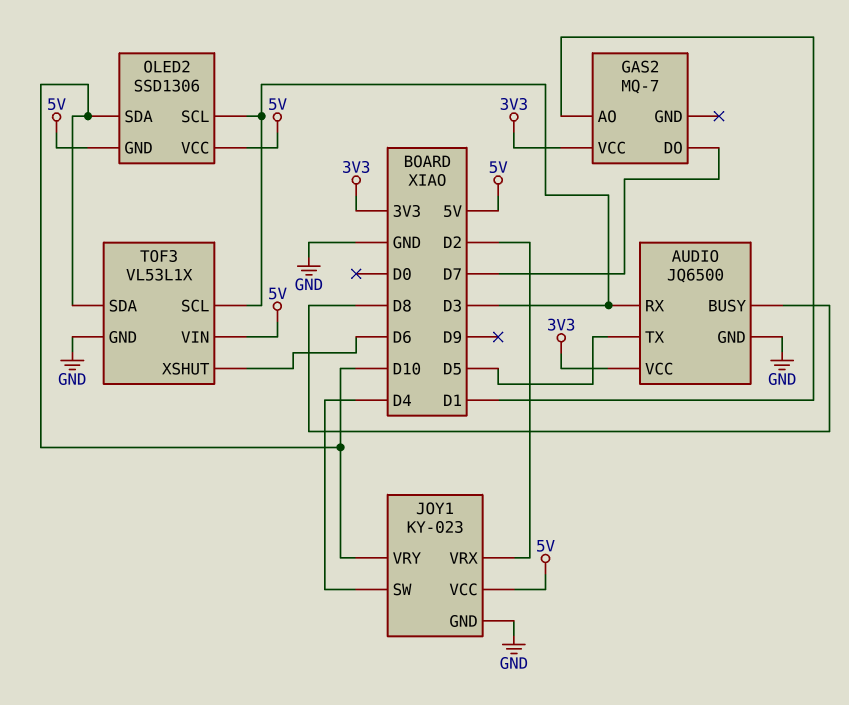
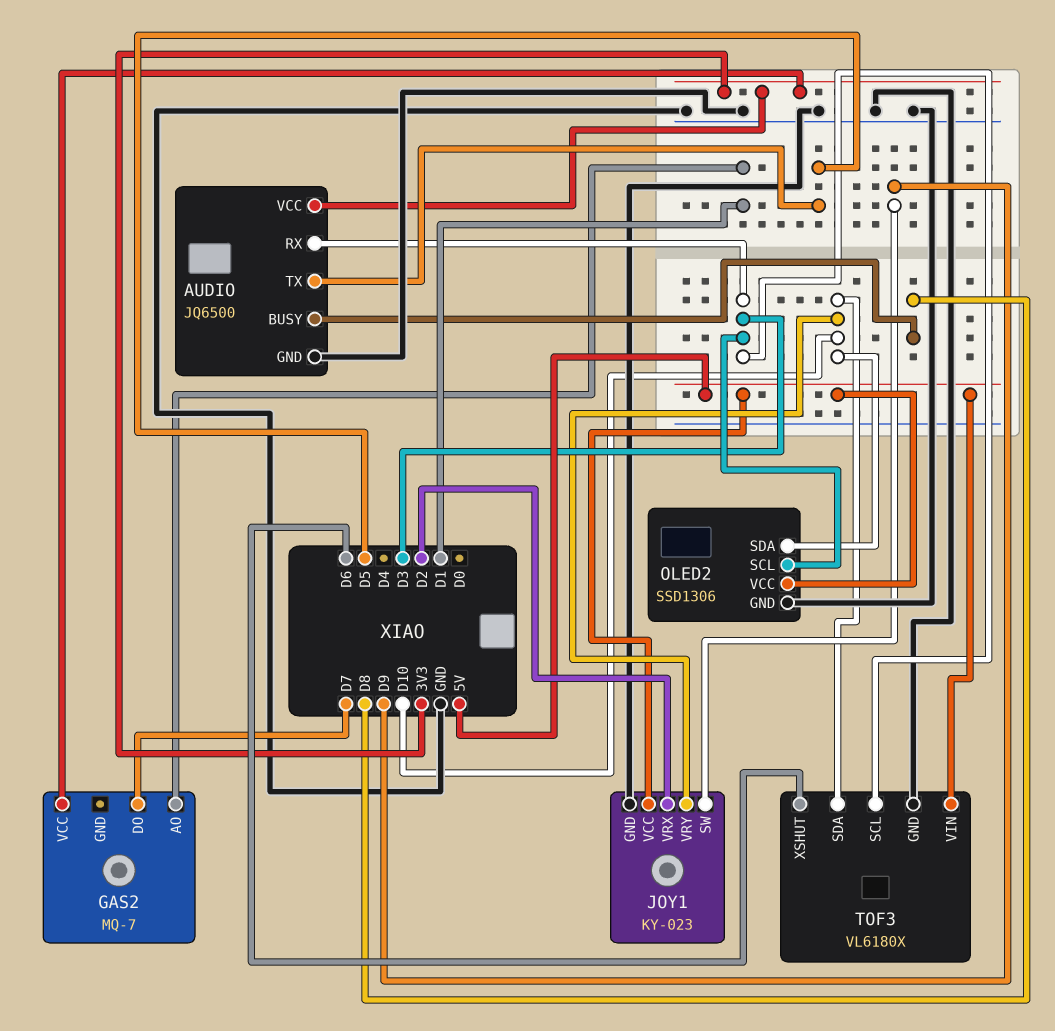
JOY1 pin SW: D4 -> D9
OLED2 pin GND: 5V -> GND
TOF3: VL53L1X -> VL6180X

